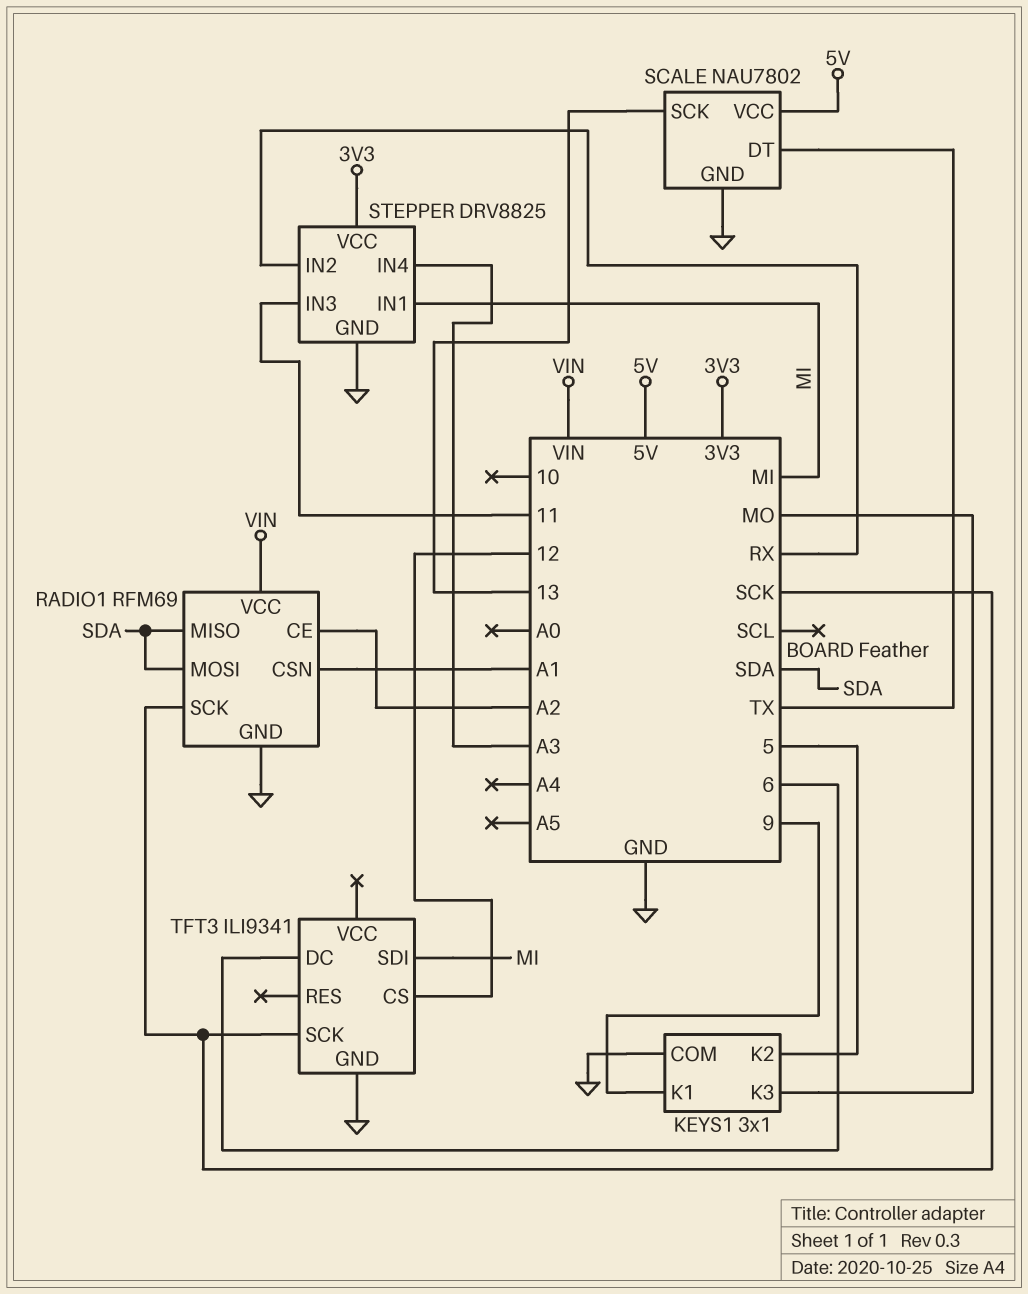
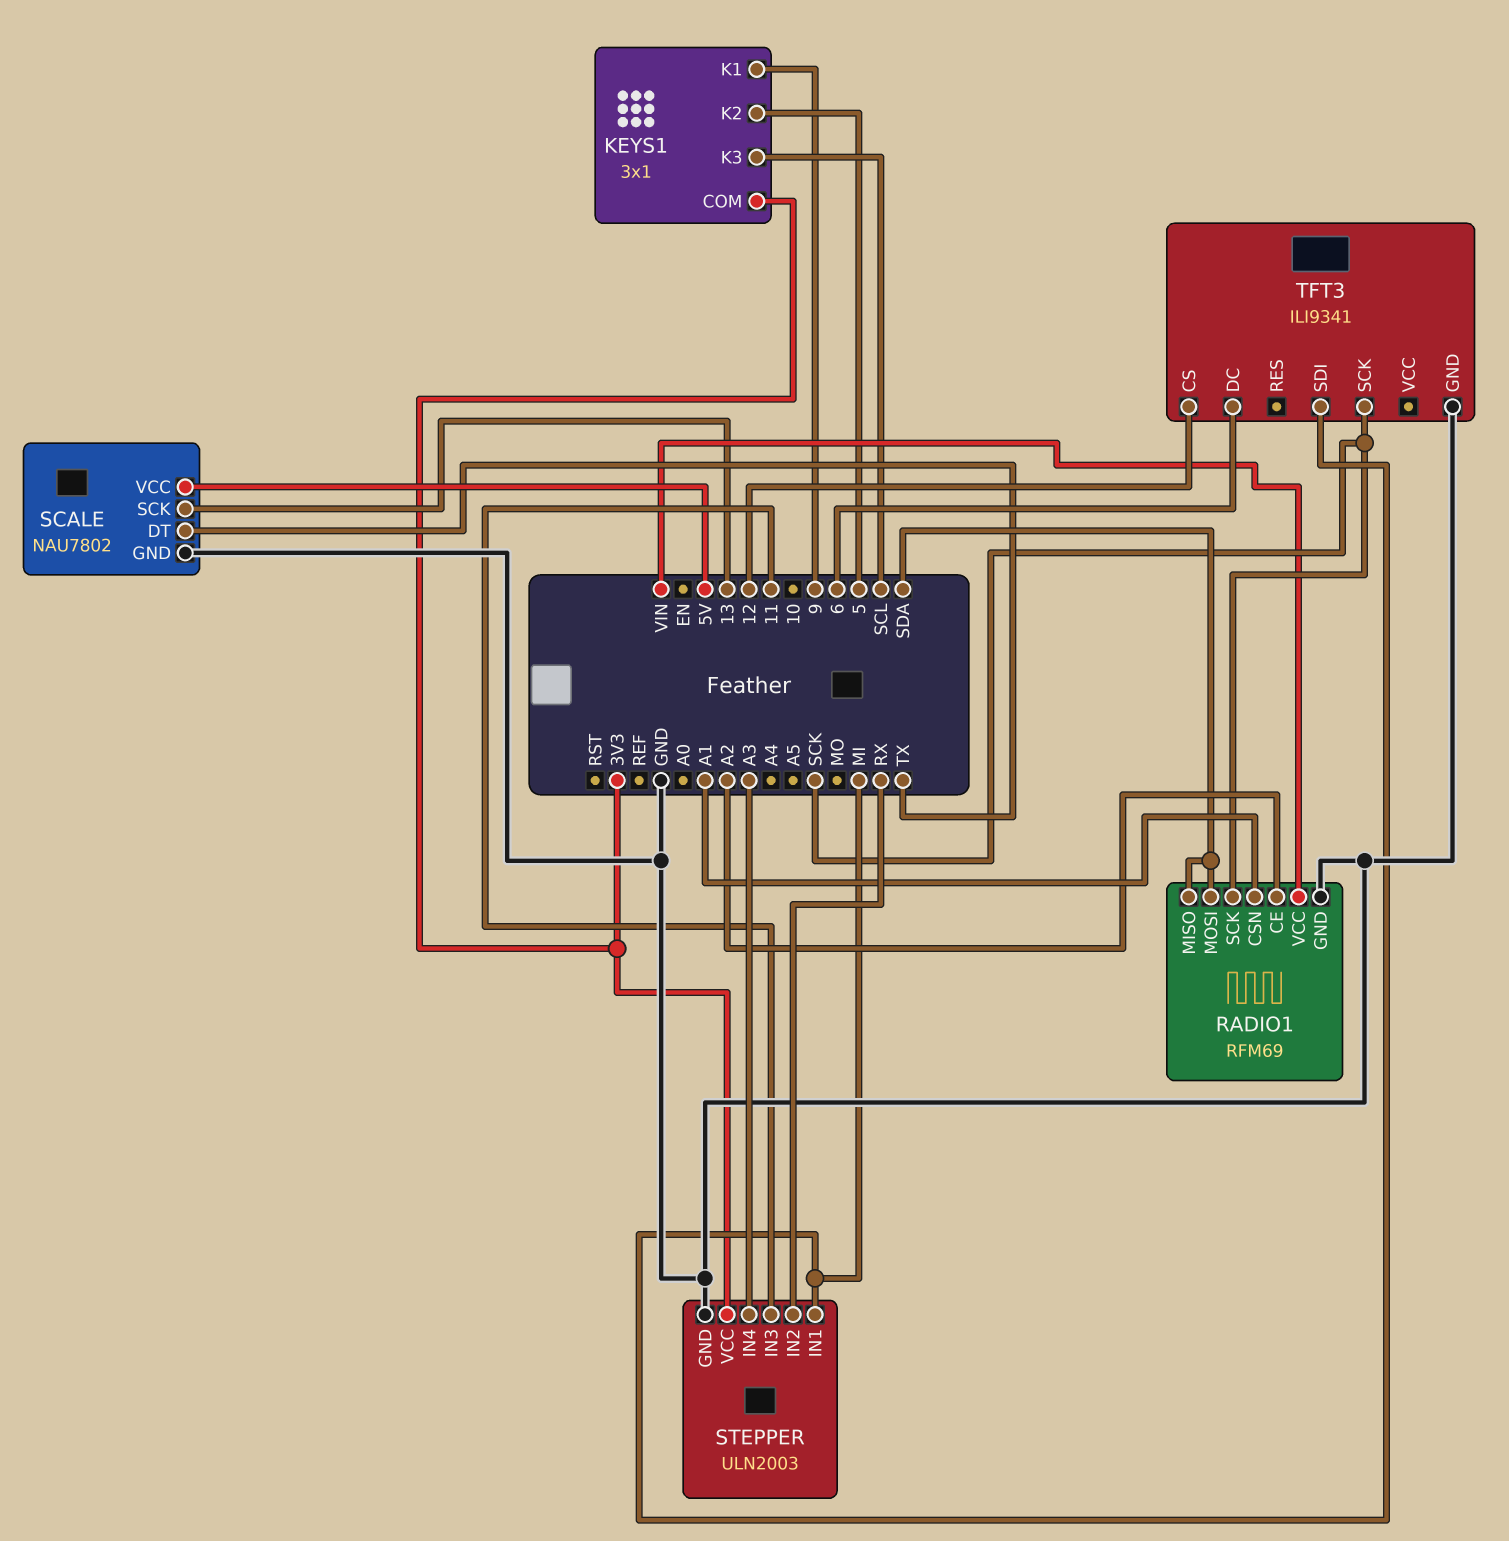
KEYS1 pin COM: GND -> 3V3
KEYS1 pin K3: MO -> SCL
STEPPER: DRV8825 -> ULN2003

